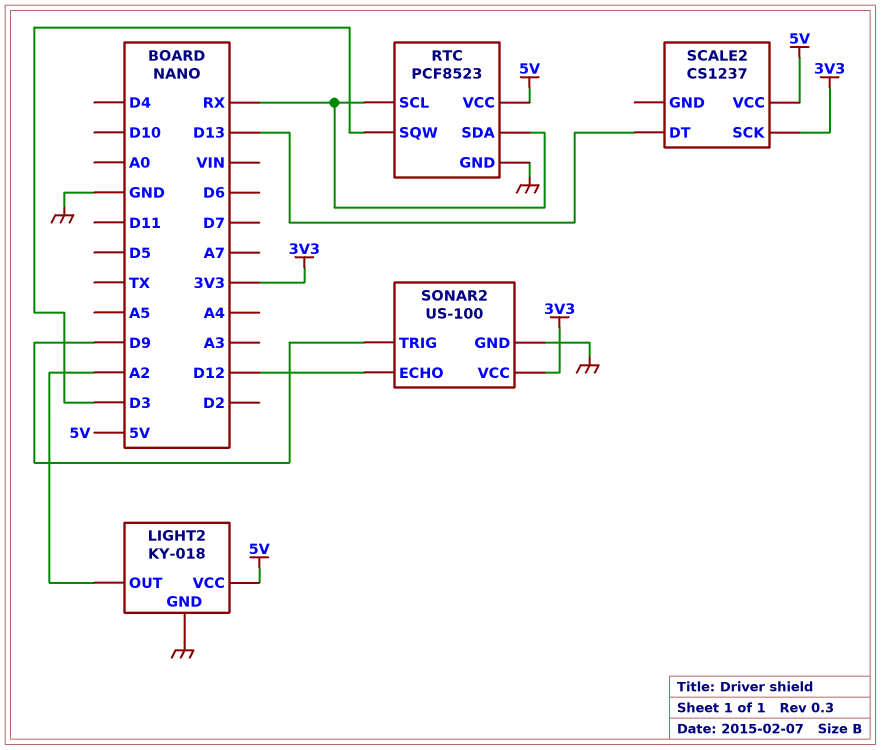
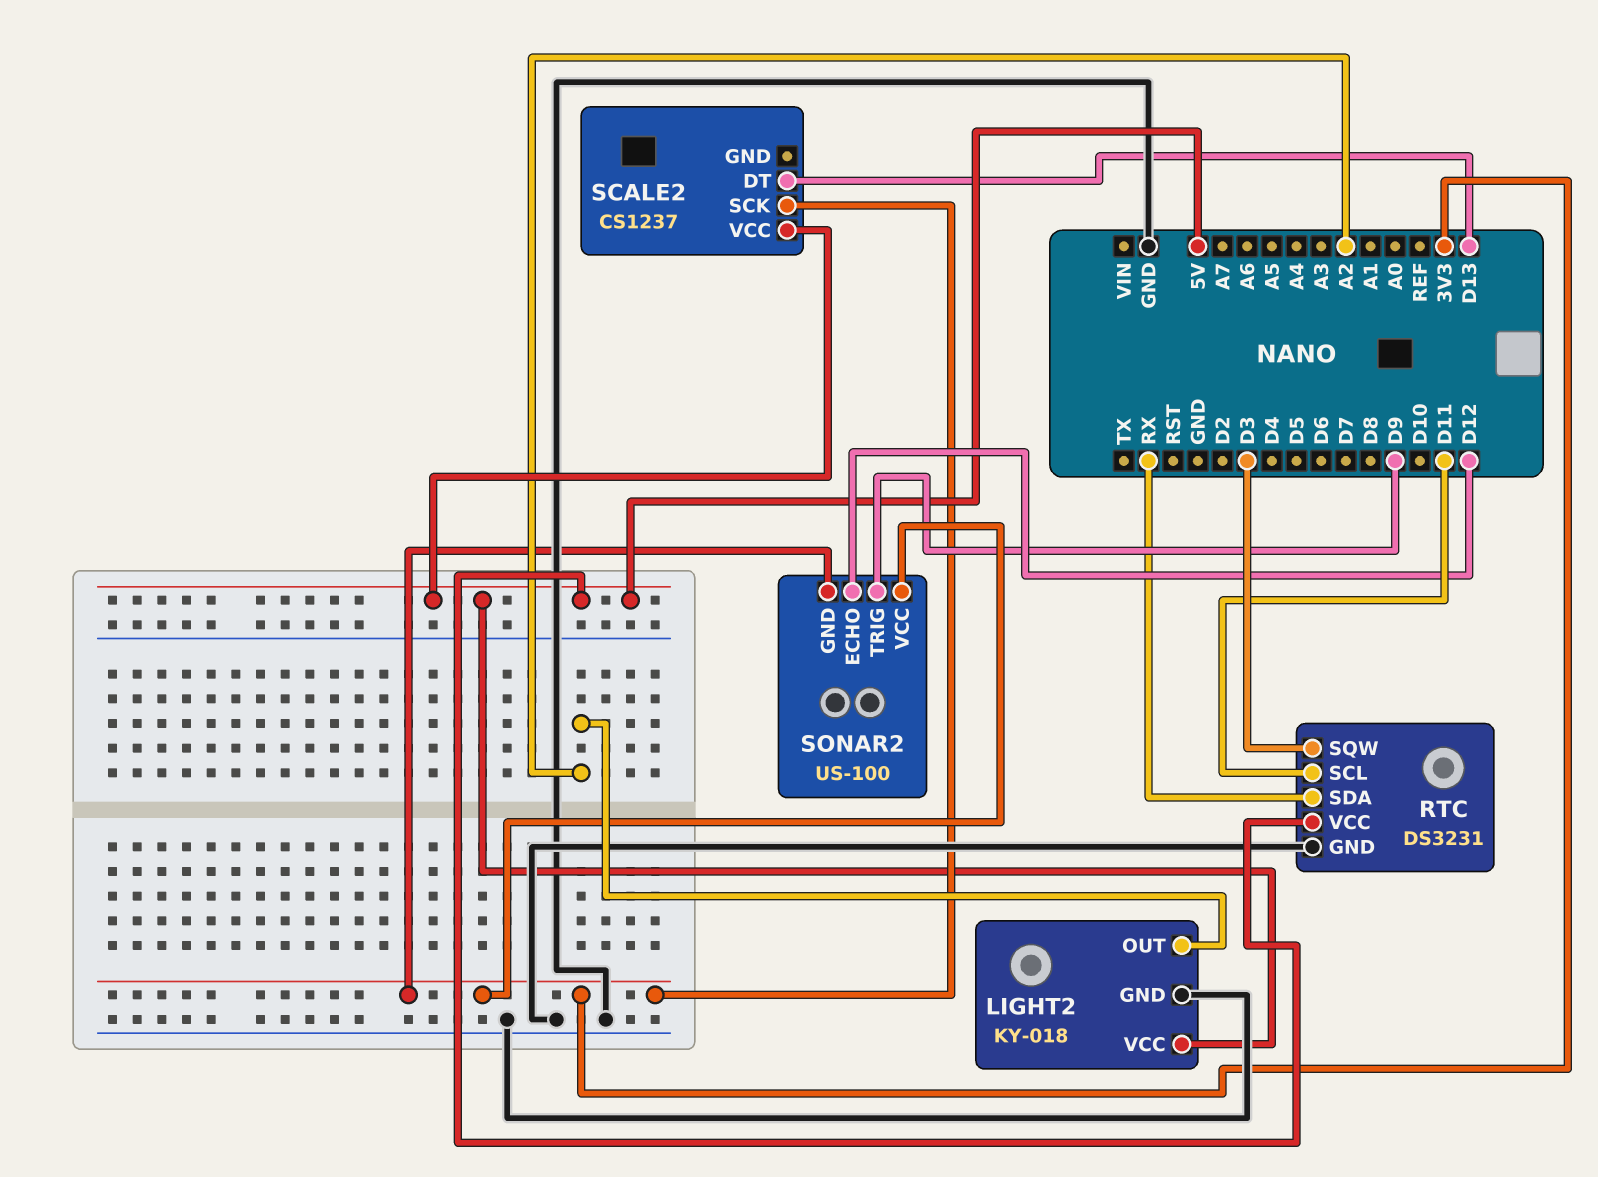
RTC: PCF8523 -> DS3231
RTC pin SCL: RX -> D11
SONAR2 pin GND: GND -> 3V3

